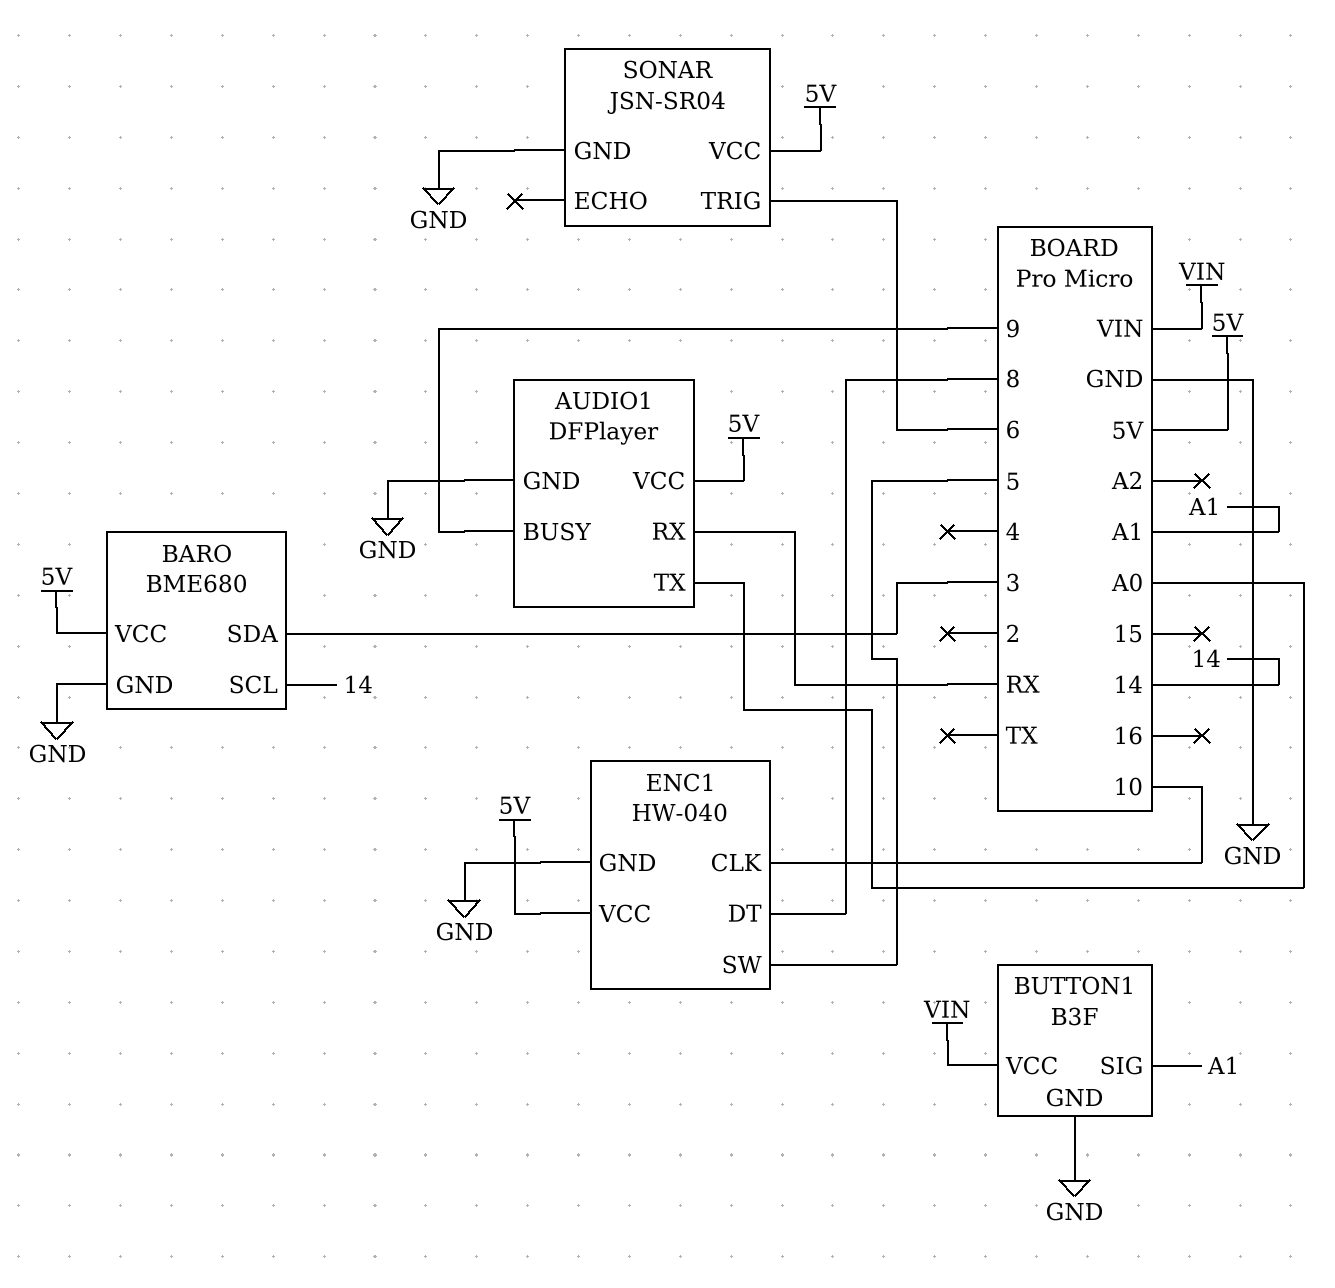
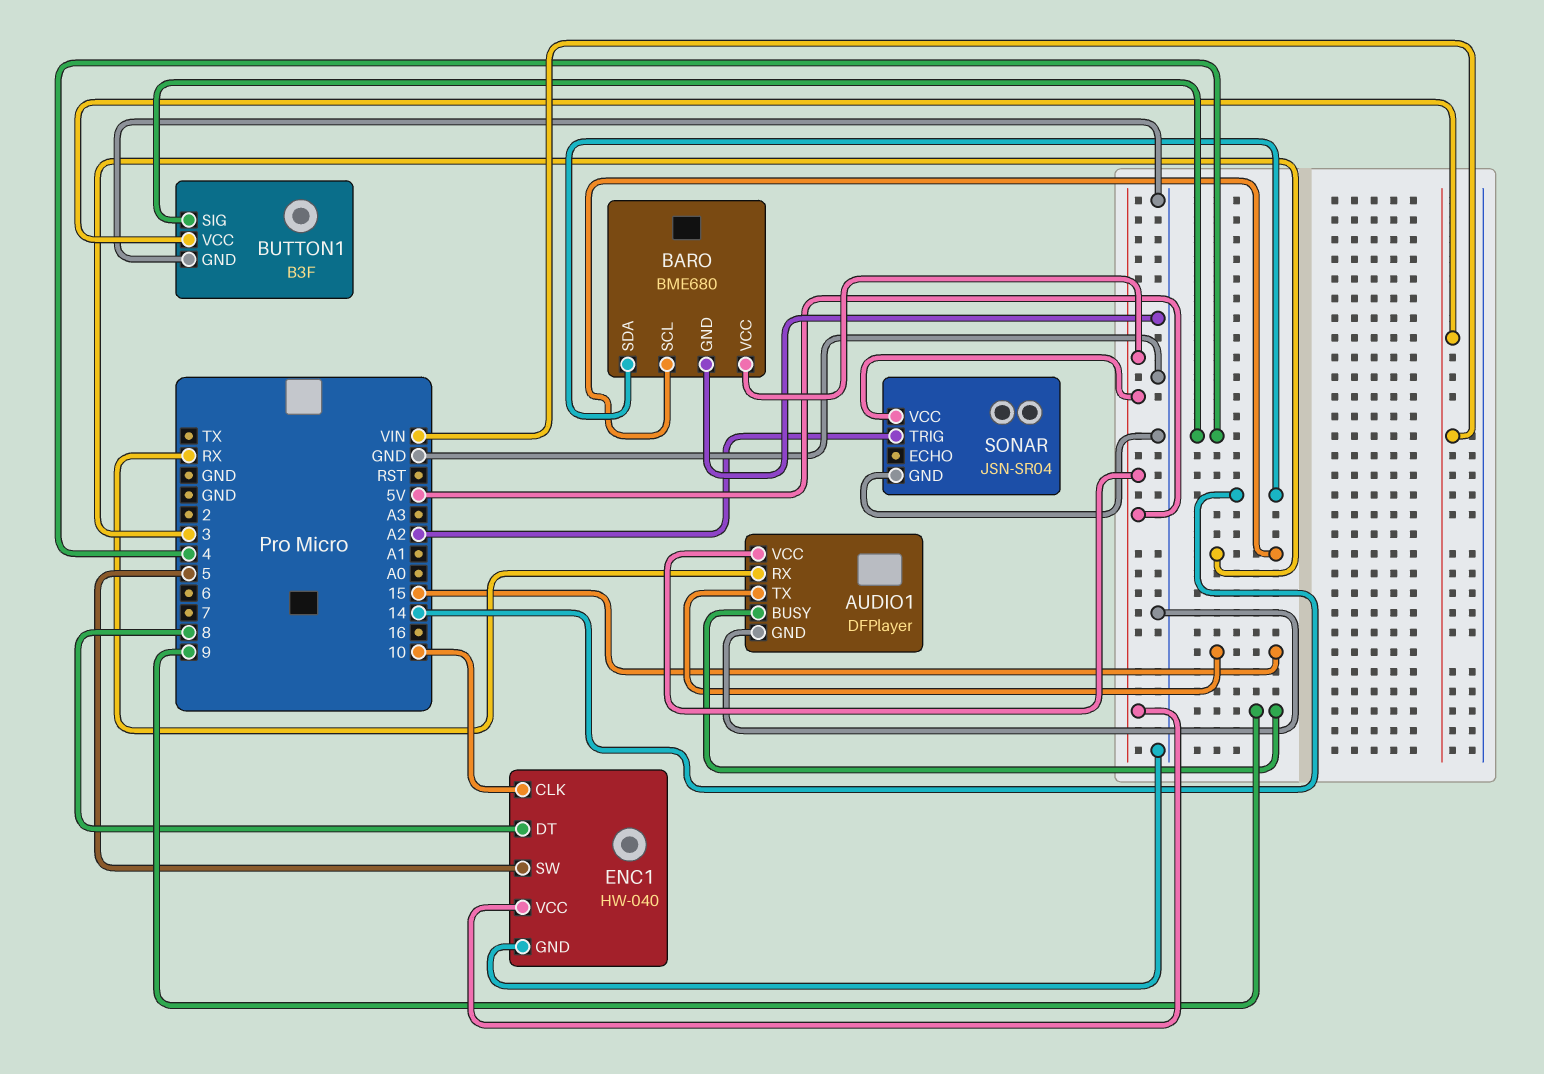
AUDIO1 pin TX: A0 -> 15
BARO pin SCL: 14 -> 3
BARO pin SDA: 3 -> 14
BUTTON1 pin SIG: A1 -> 4
SONAR pin TRIG: 6 -> A2

